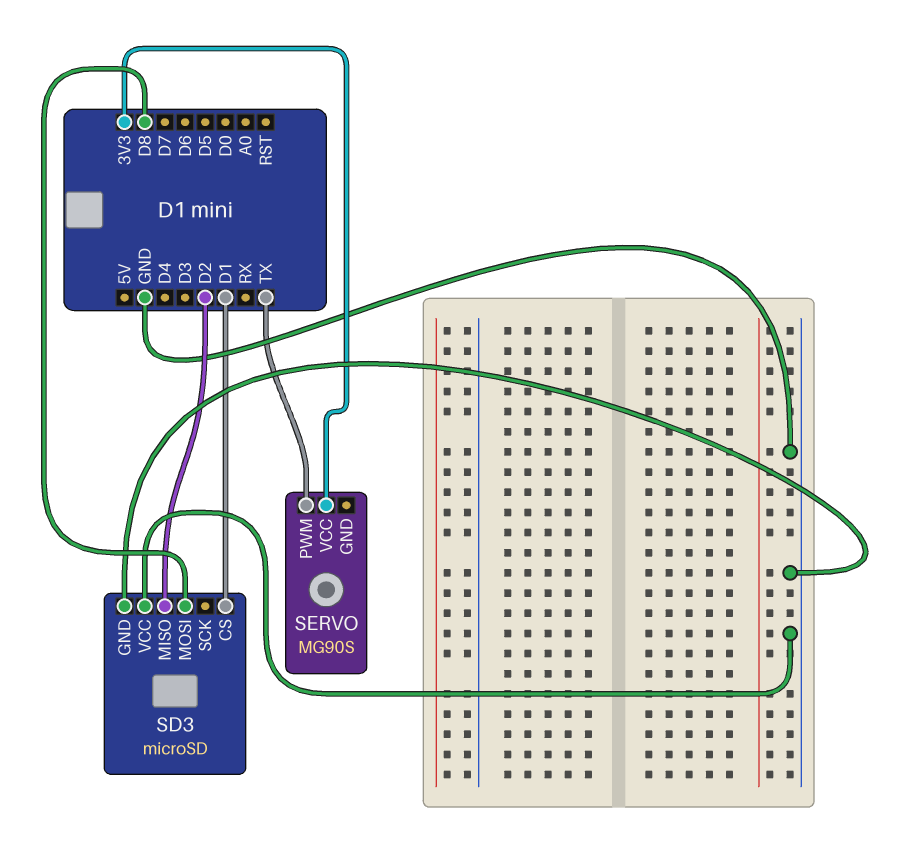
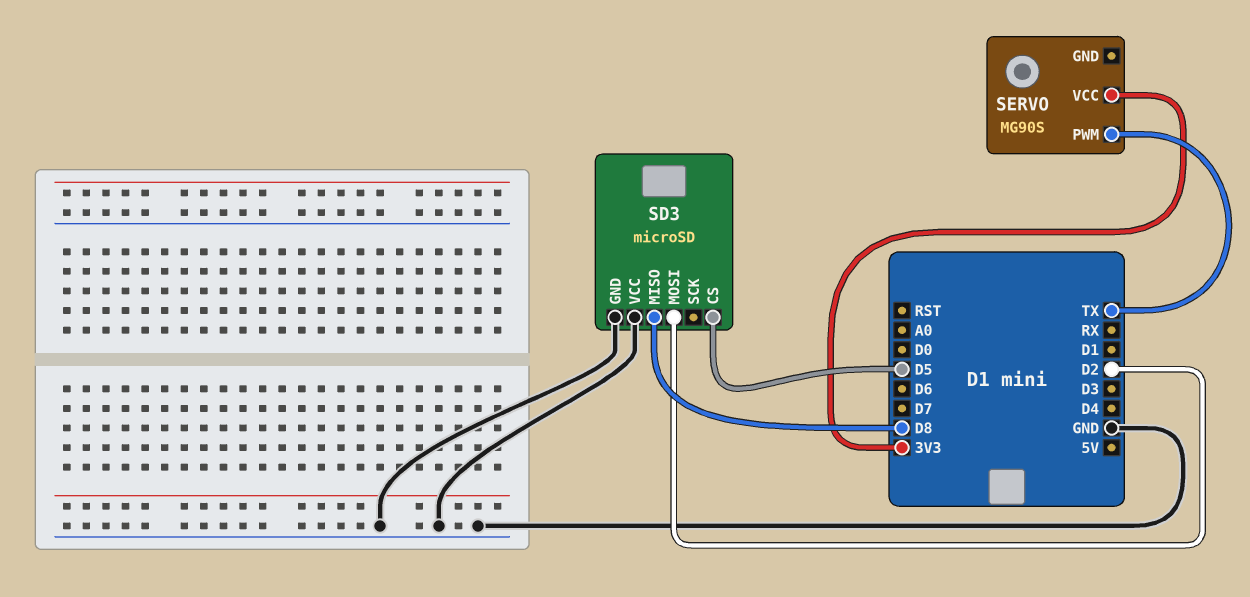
SD3 pin CS: D1 -> D5
SD3 pin MISO: D2 -> D8
SD3 pin MOSI: D8 -> D2

